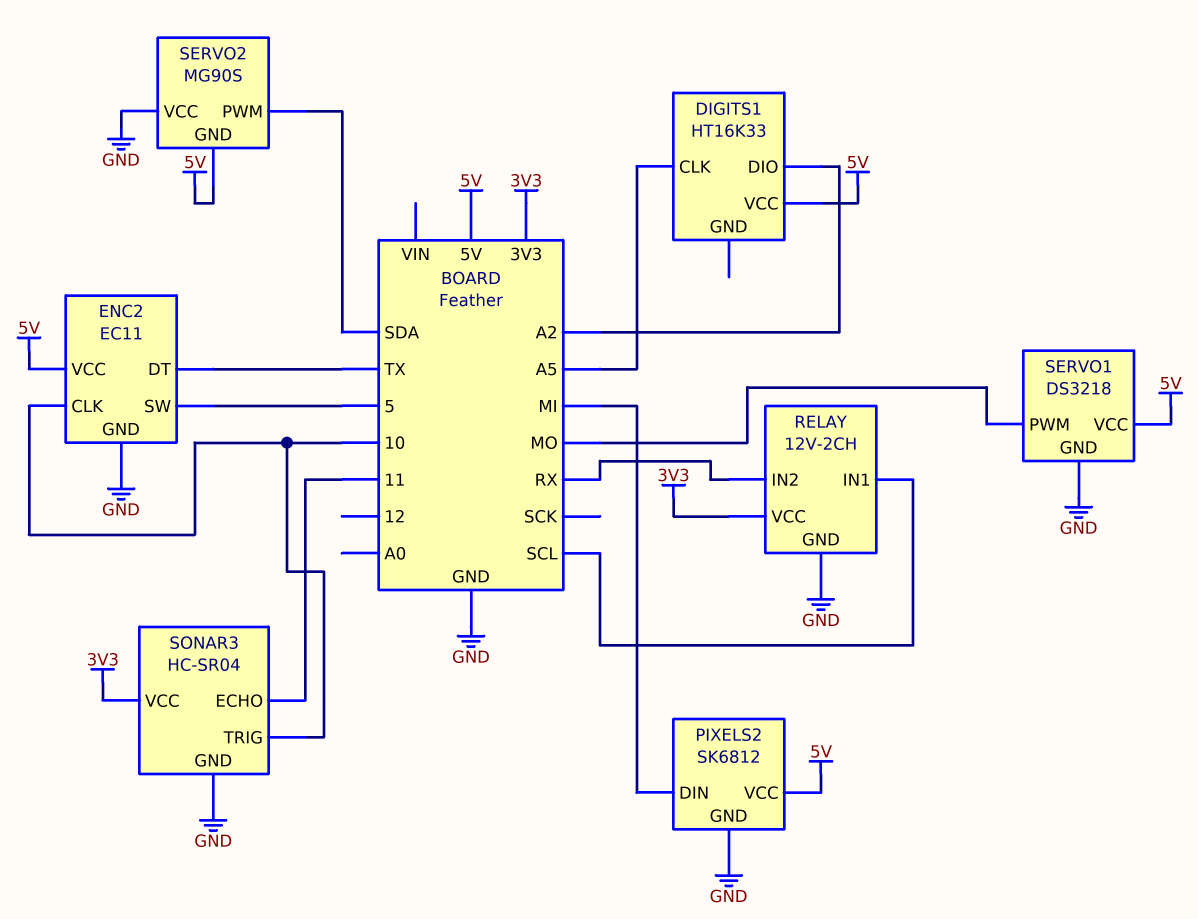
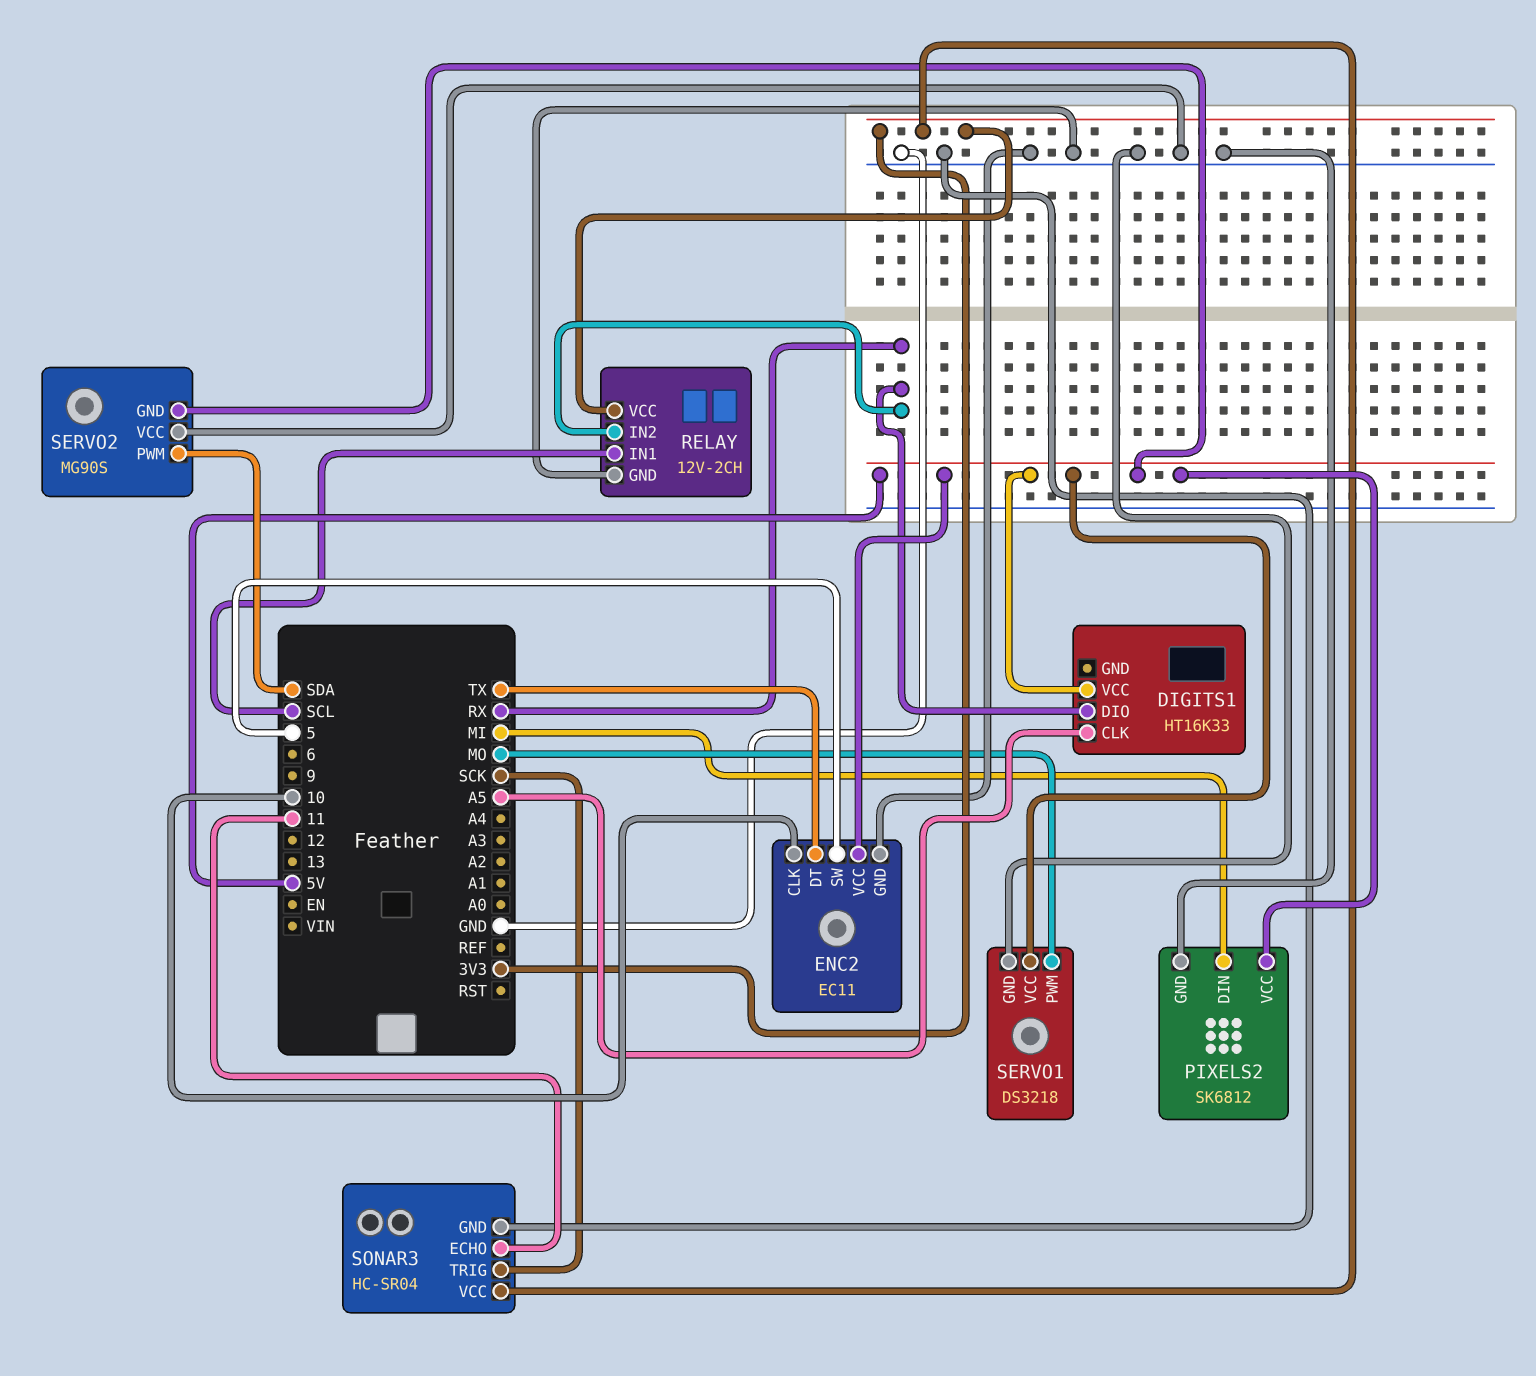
DIGITS1 pin DIO: A2 -> RX
SONAR3 pin TRIG: 10 -> SCK

